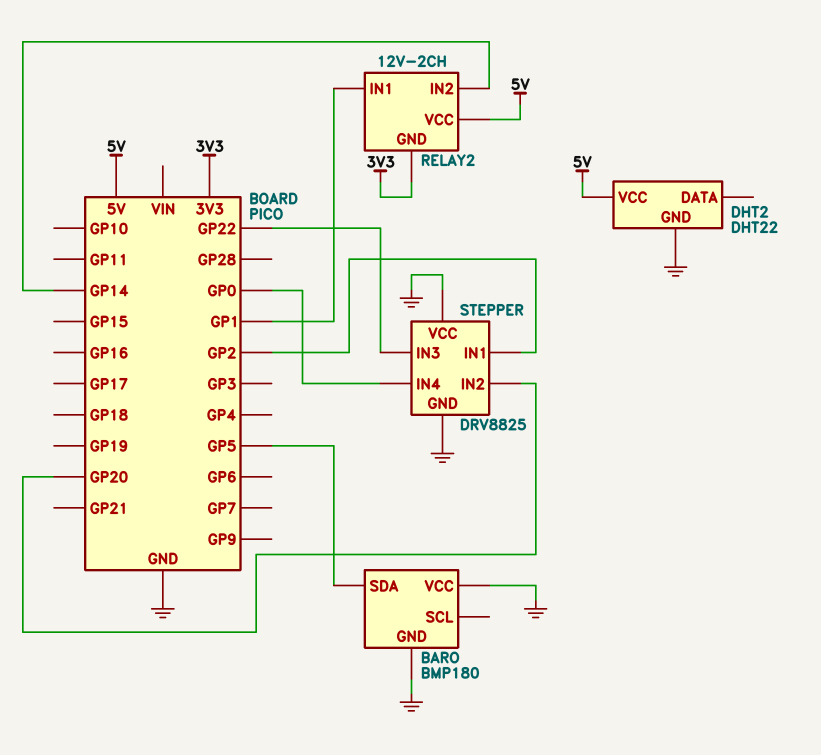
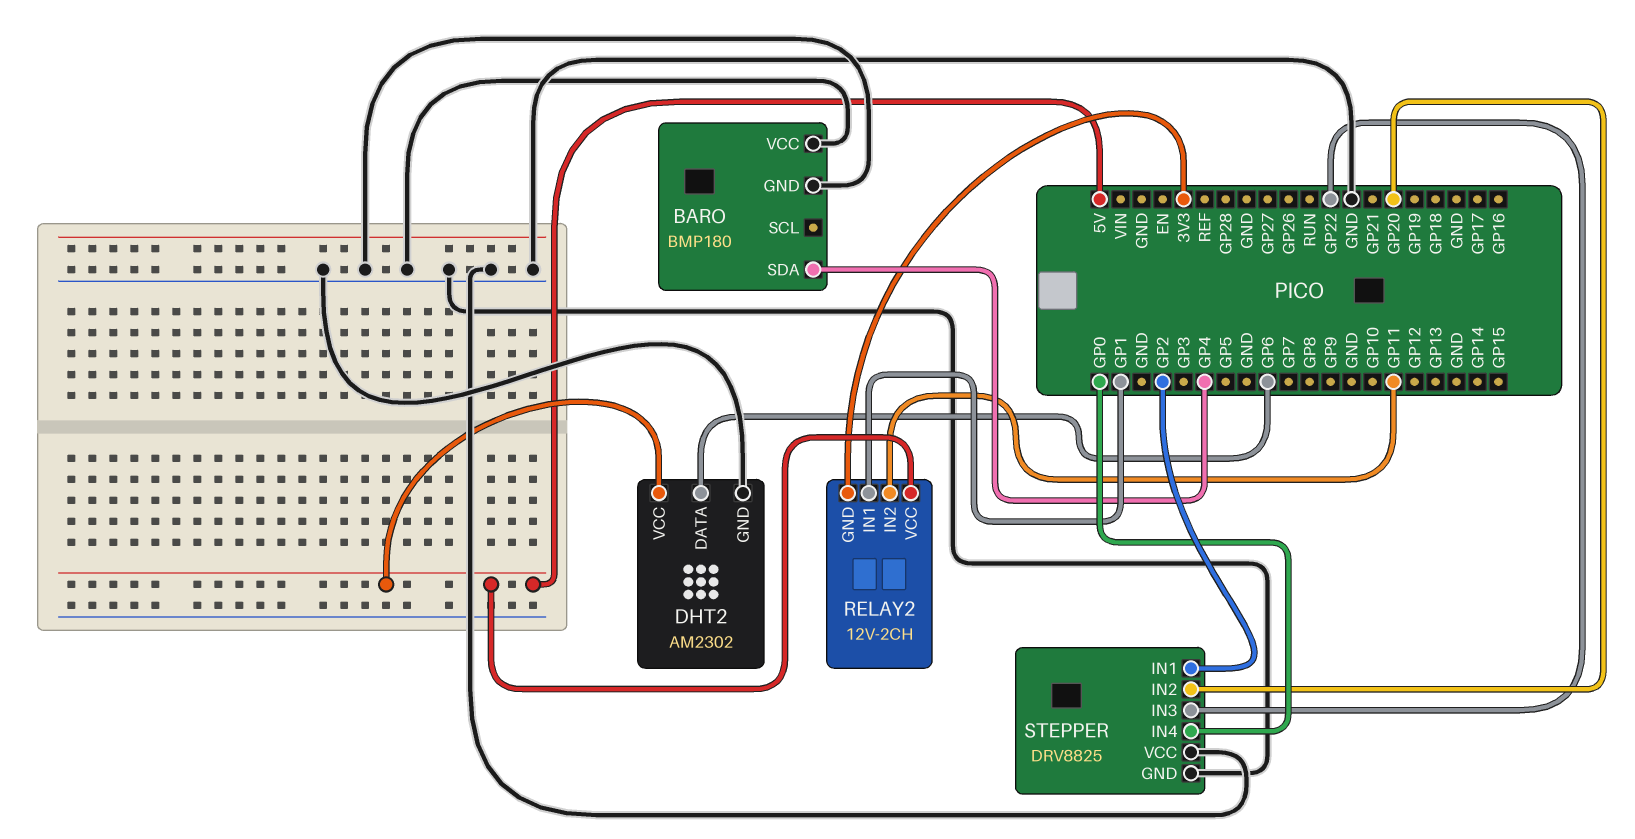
BARO pin SDA: GP5 -> GP4
DHT2: DHT22 -> AM2302
DHT2 pin DATA: none -> GP6
RELAY2 pin IN2: GP14 -> GP11

